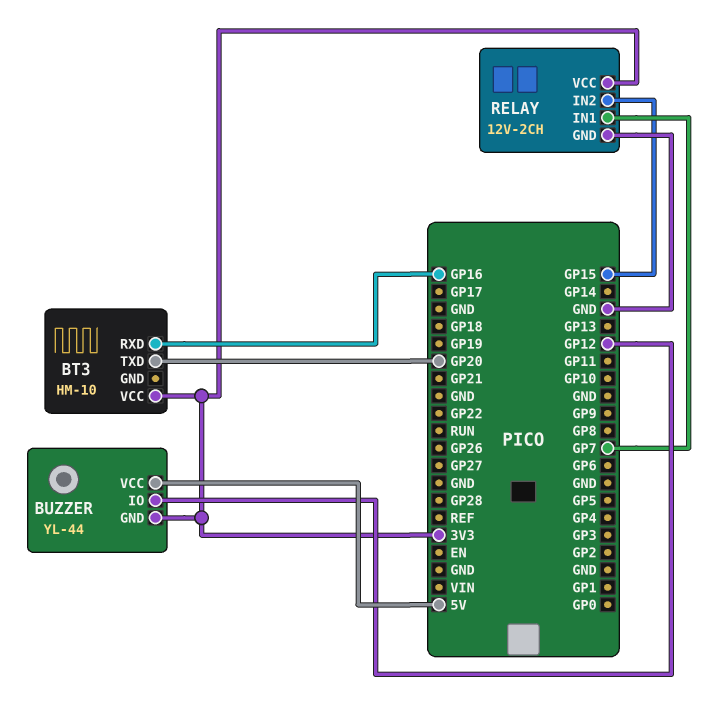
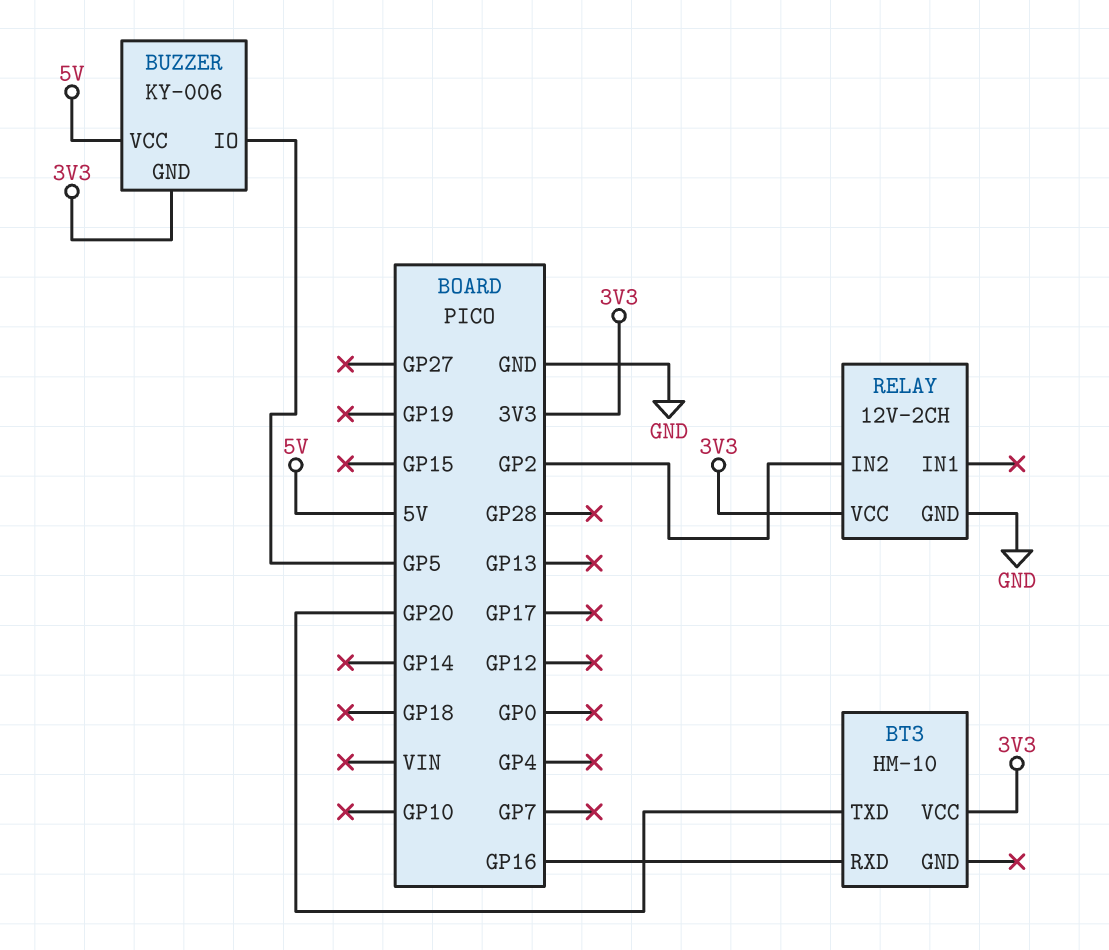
BUZZER: YL-44 -> KY-006
BUZZER pin IO: GP12 -> GP5
RELAY pin IN1: GP7 -> none
RELAY pin IN2: GP15 -> GP2

